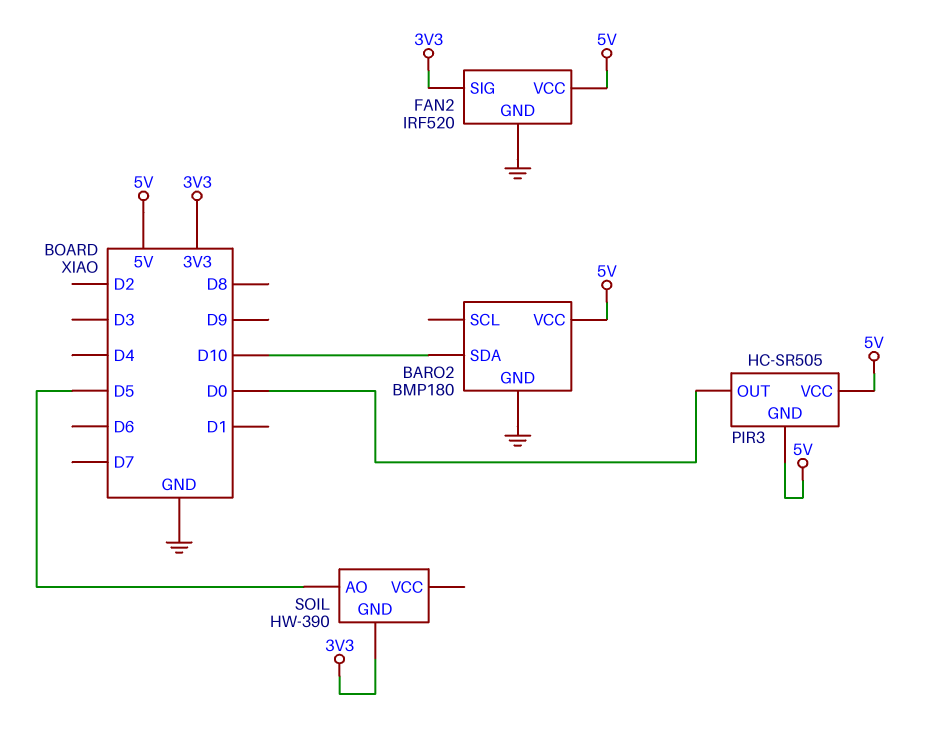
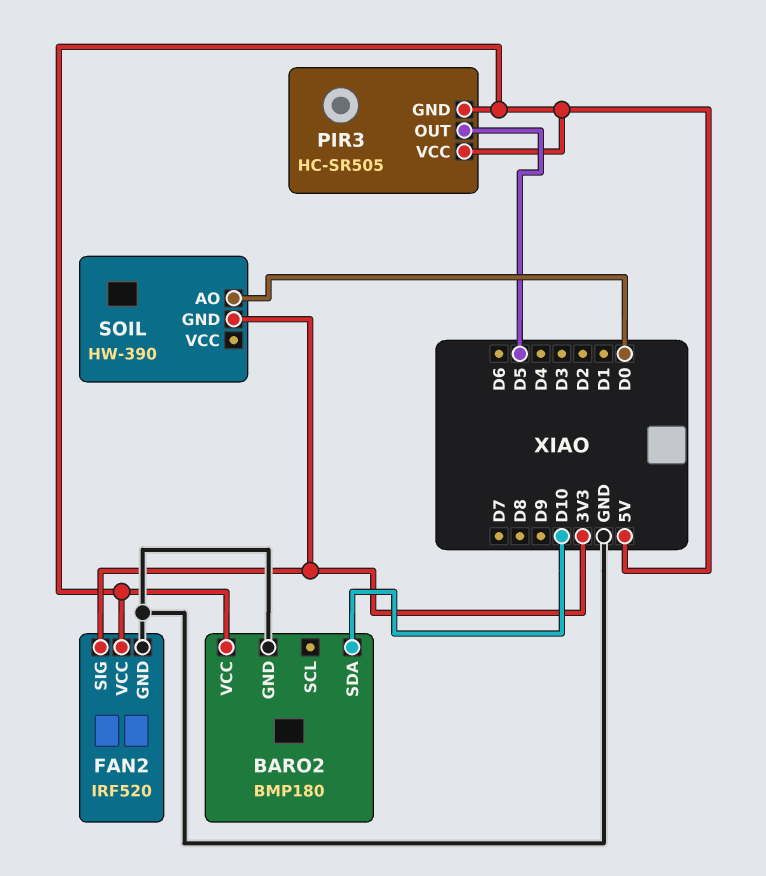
PIR3 pin OUT: D0 -> D5
SOIL pin AO: D5 -> D0

